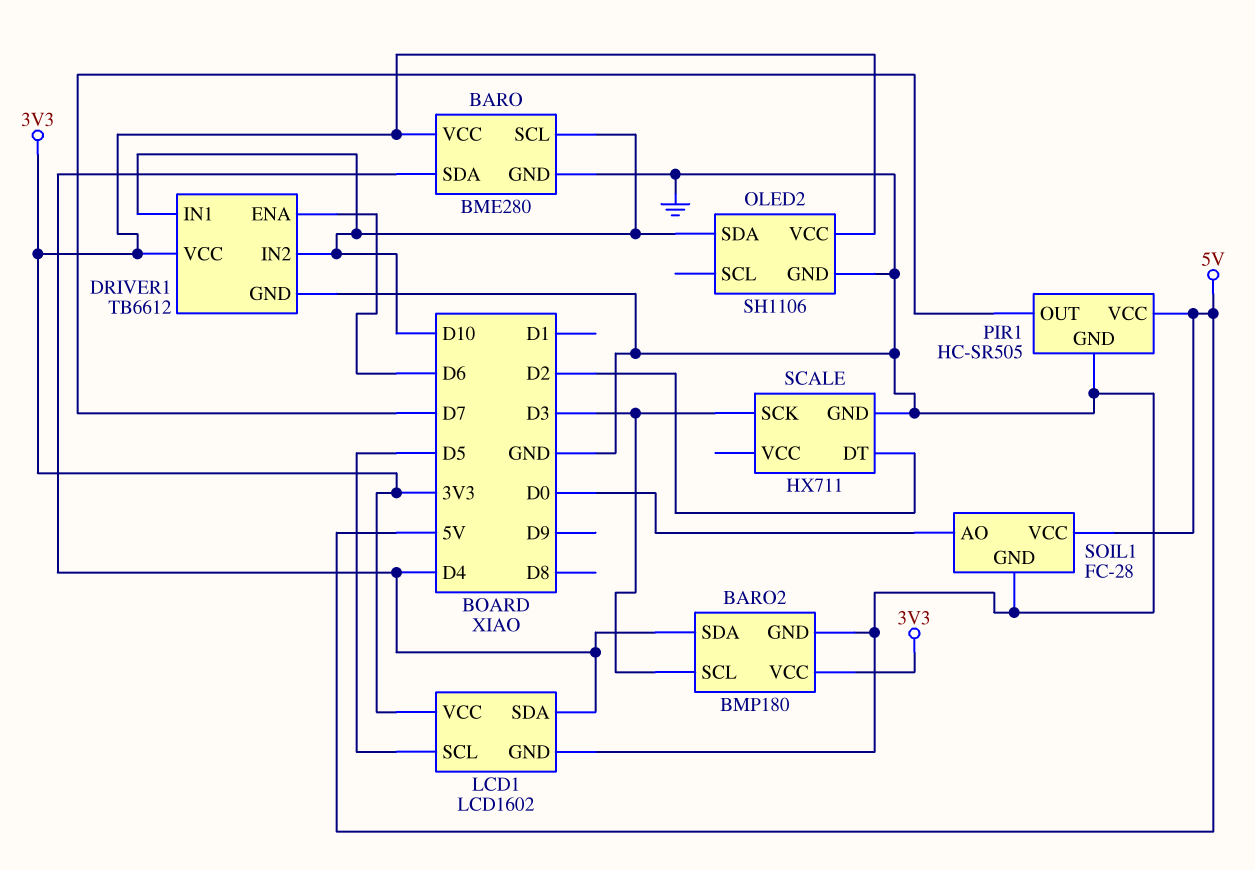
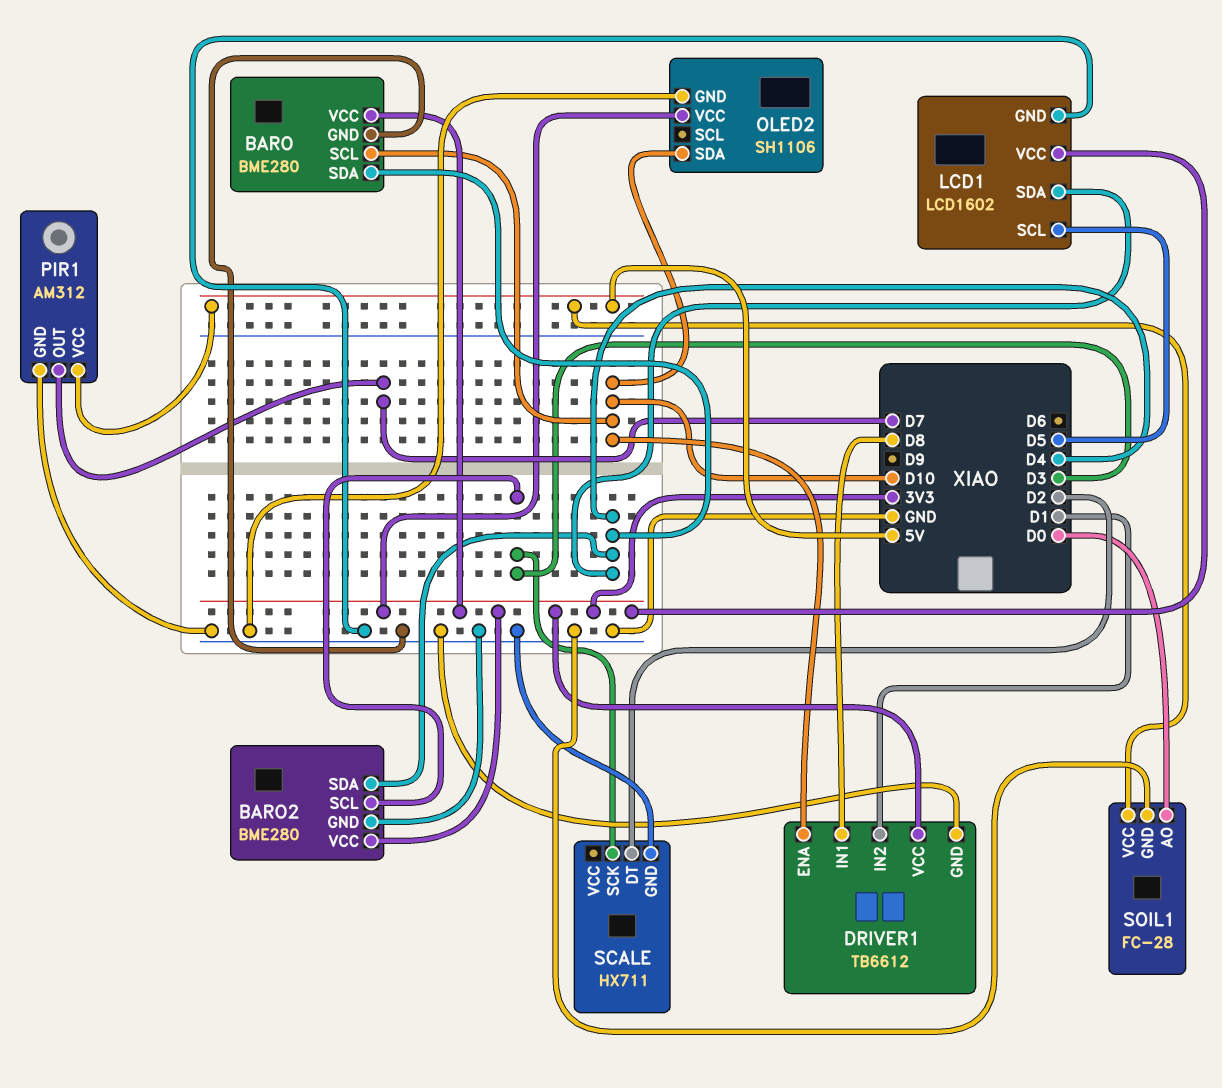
BARO2: BMP180 -> BME280
DRIVER1 pin ENA: D6 -> D10
DRIVER1 pin IN1: D10 -> D8
DRIVER1 pin IN2: D10 -> D1
PIR1: HC-SR505 -> AM312

